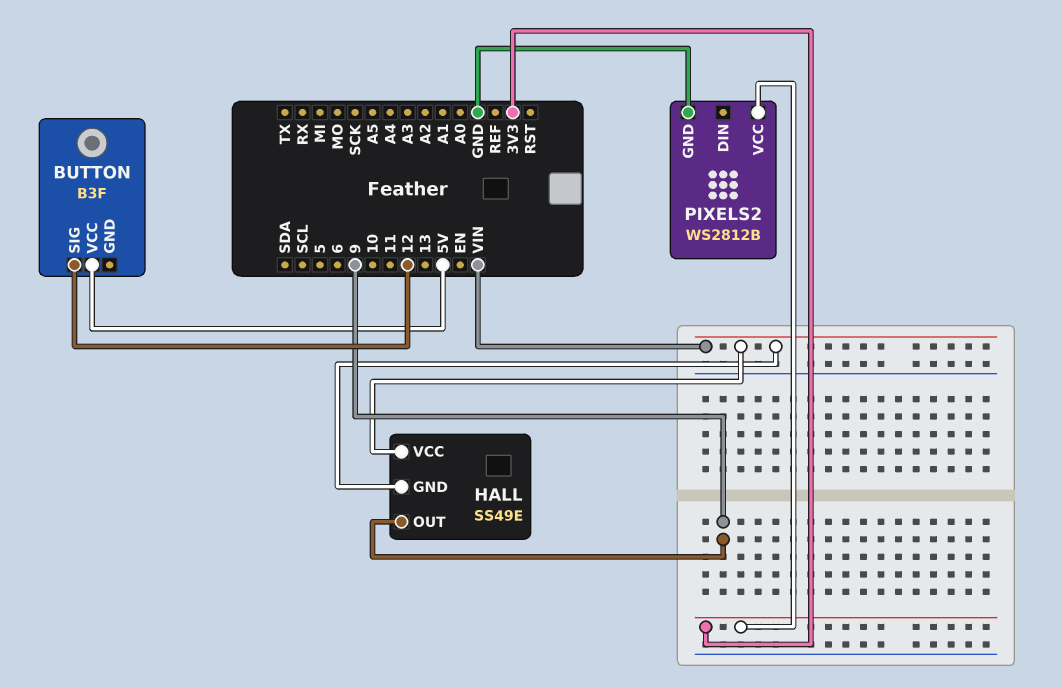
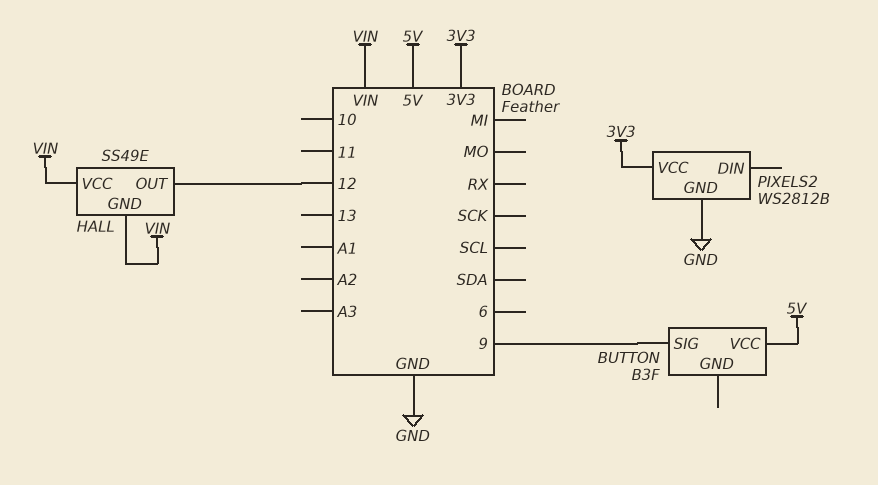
BUTTON pin SIG: 12 -> 9
HALL pin OUT: 9 -> 12

